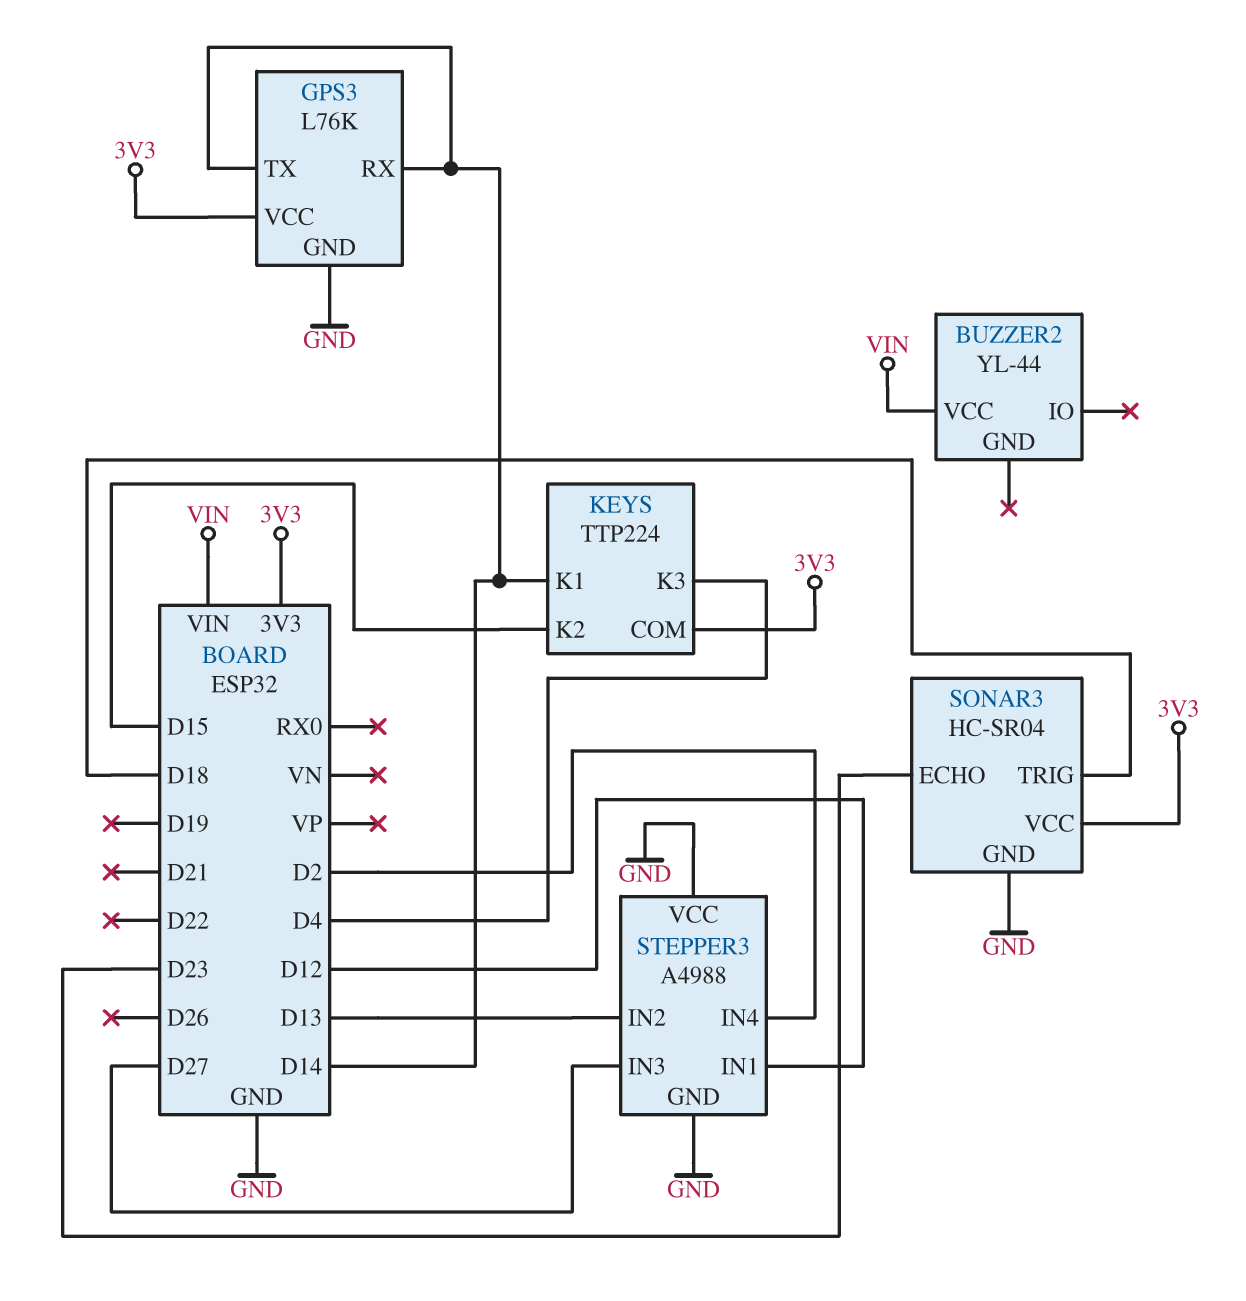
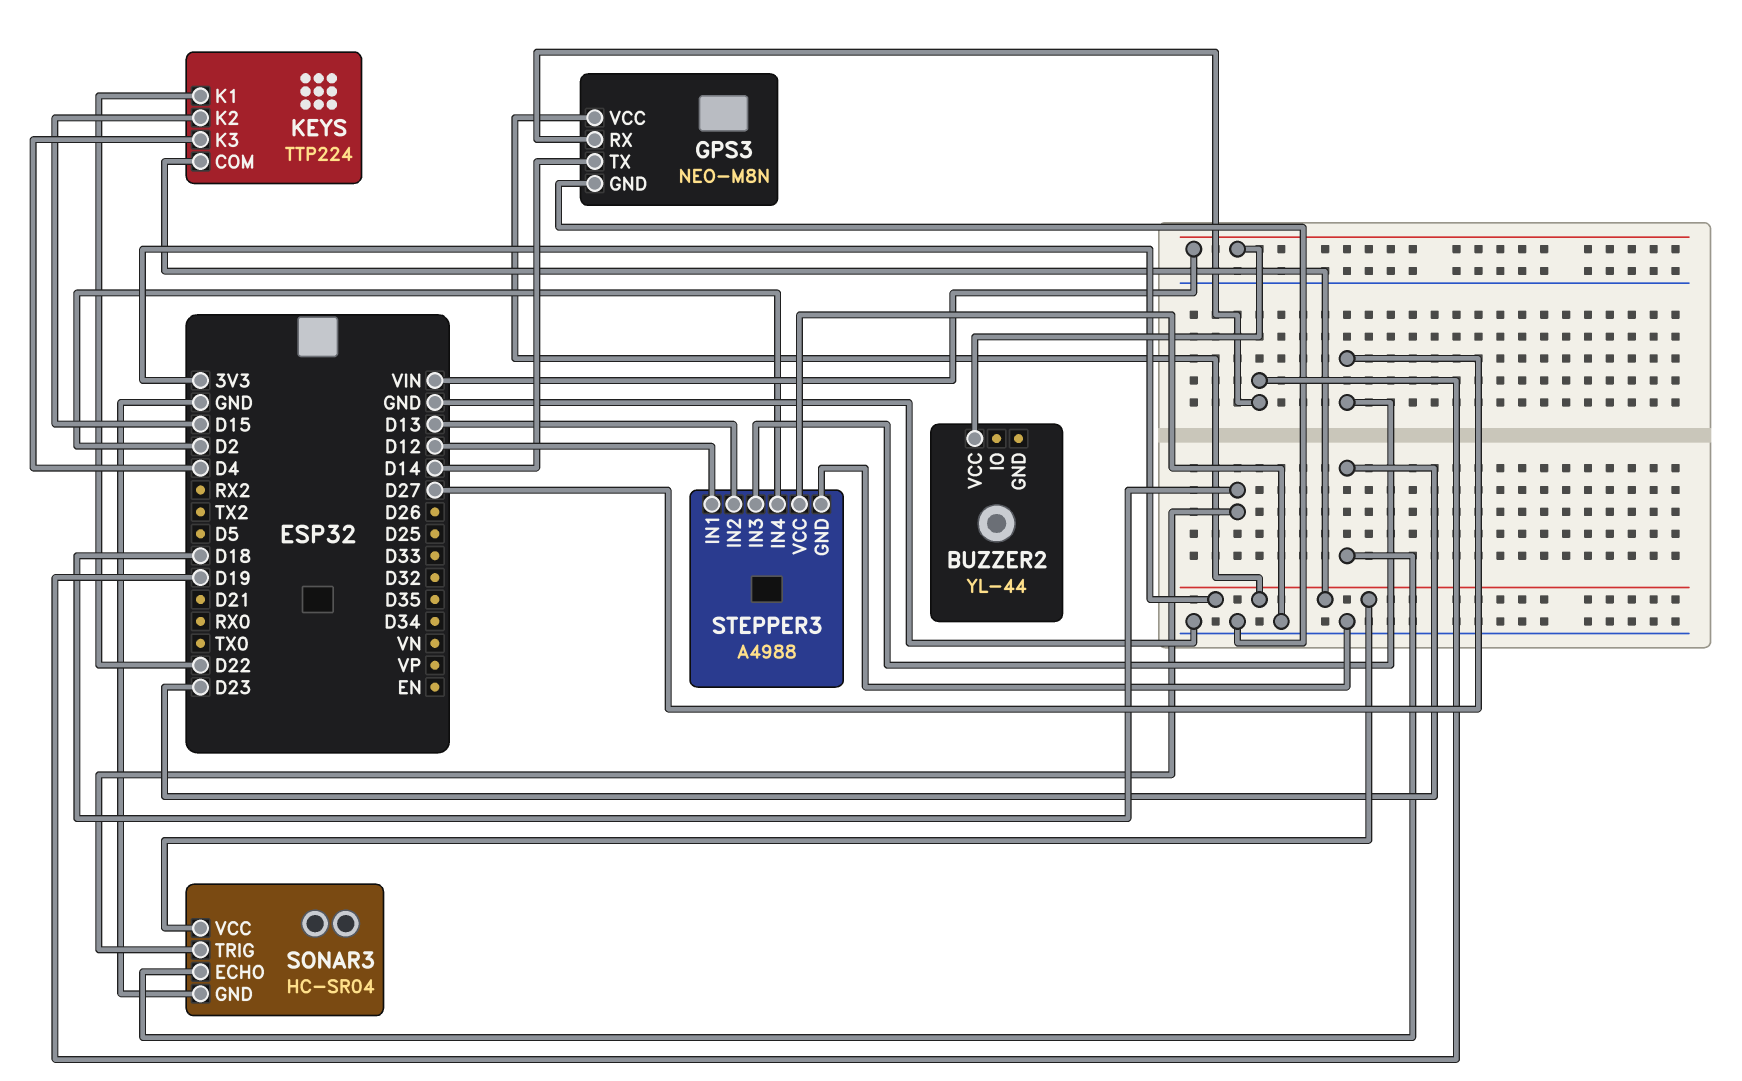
GPS3: L76K -> NEO-M8N
GPS3 pin RX: D14 -> D19
KEYS pin K1: D14 -> D22

